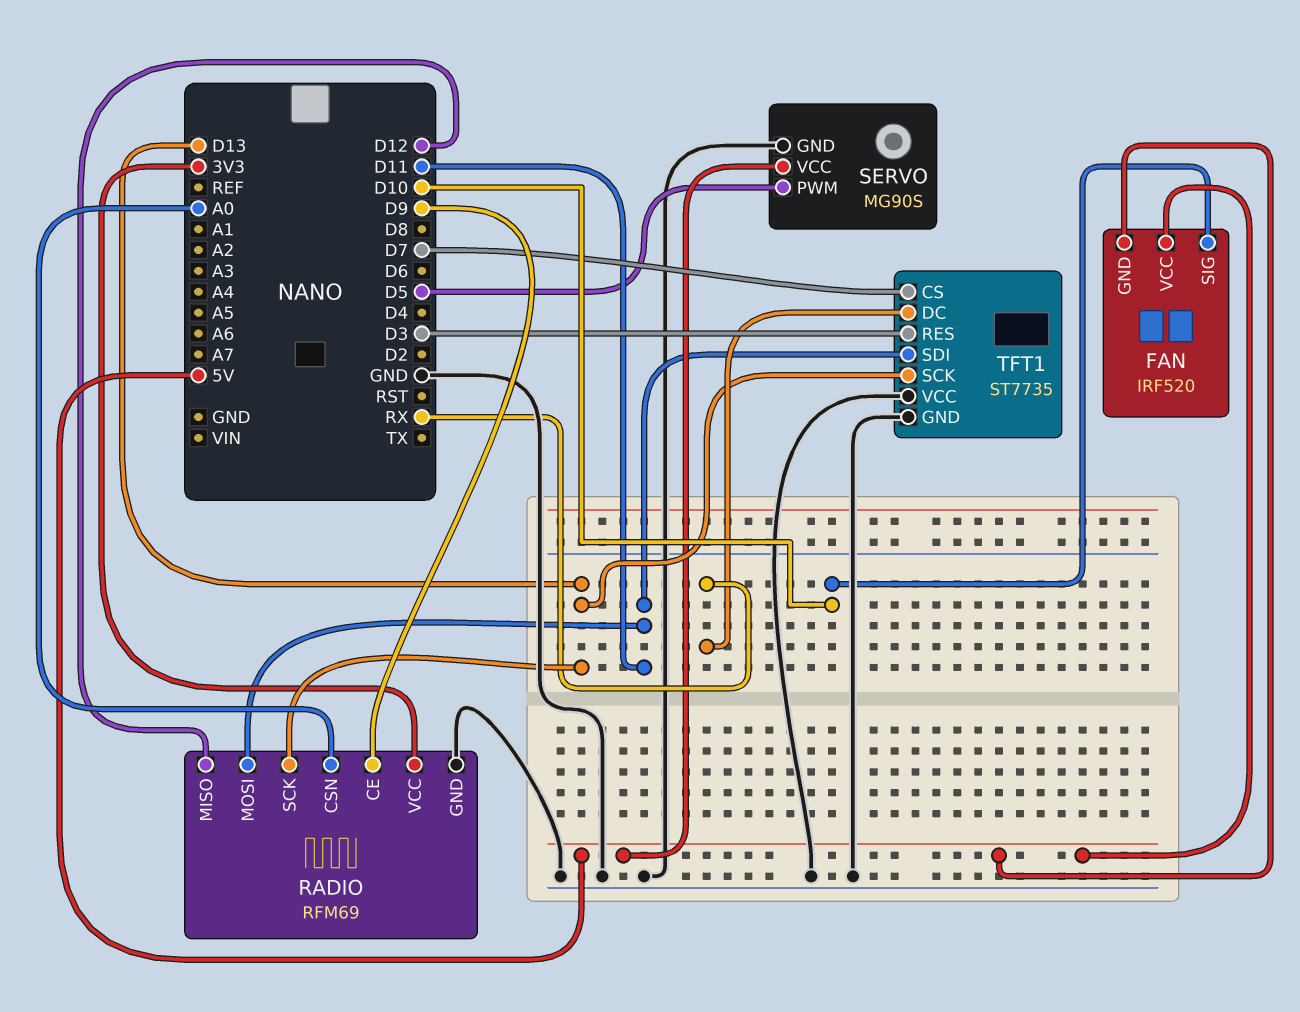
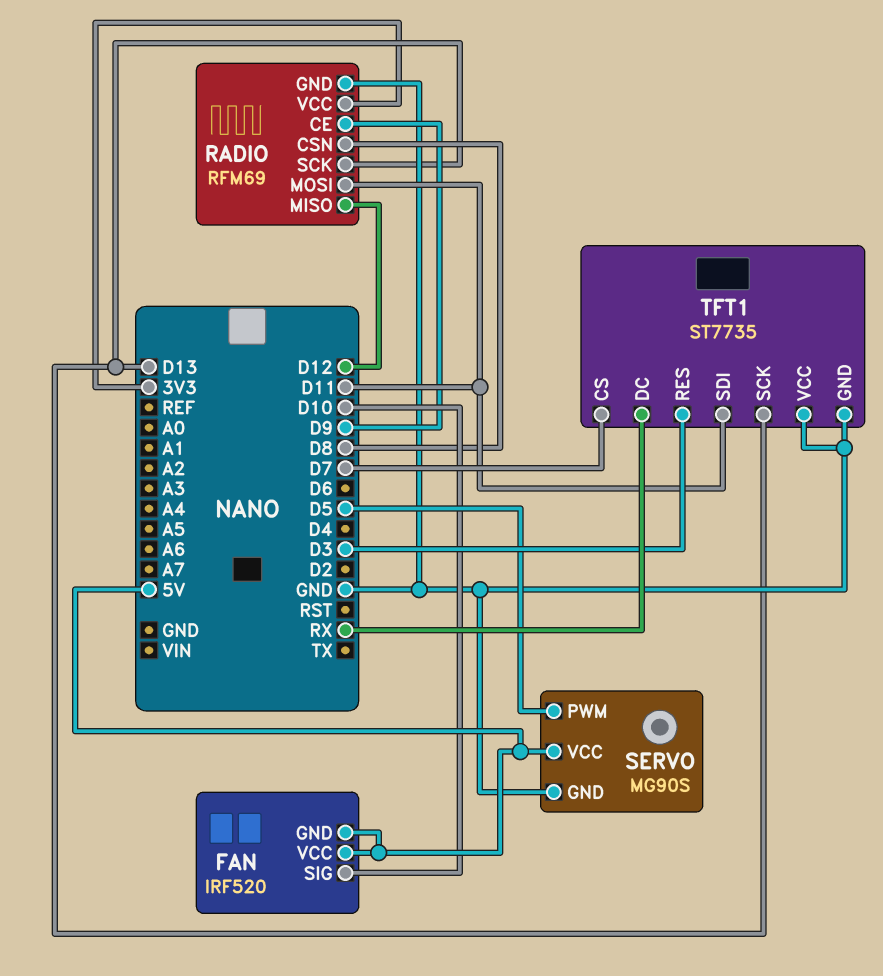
RADIO pin CSN: A0 -> D8

